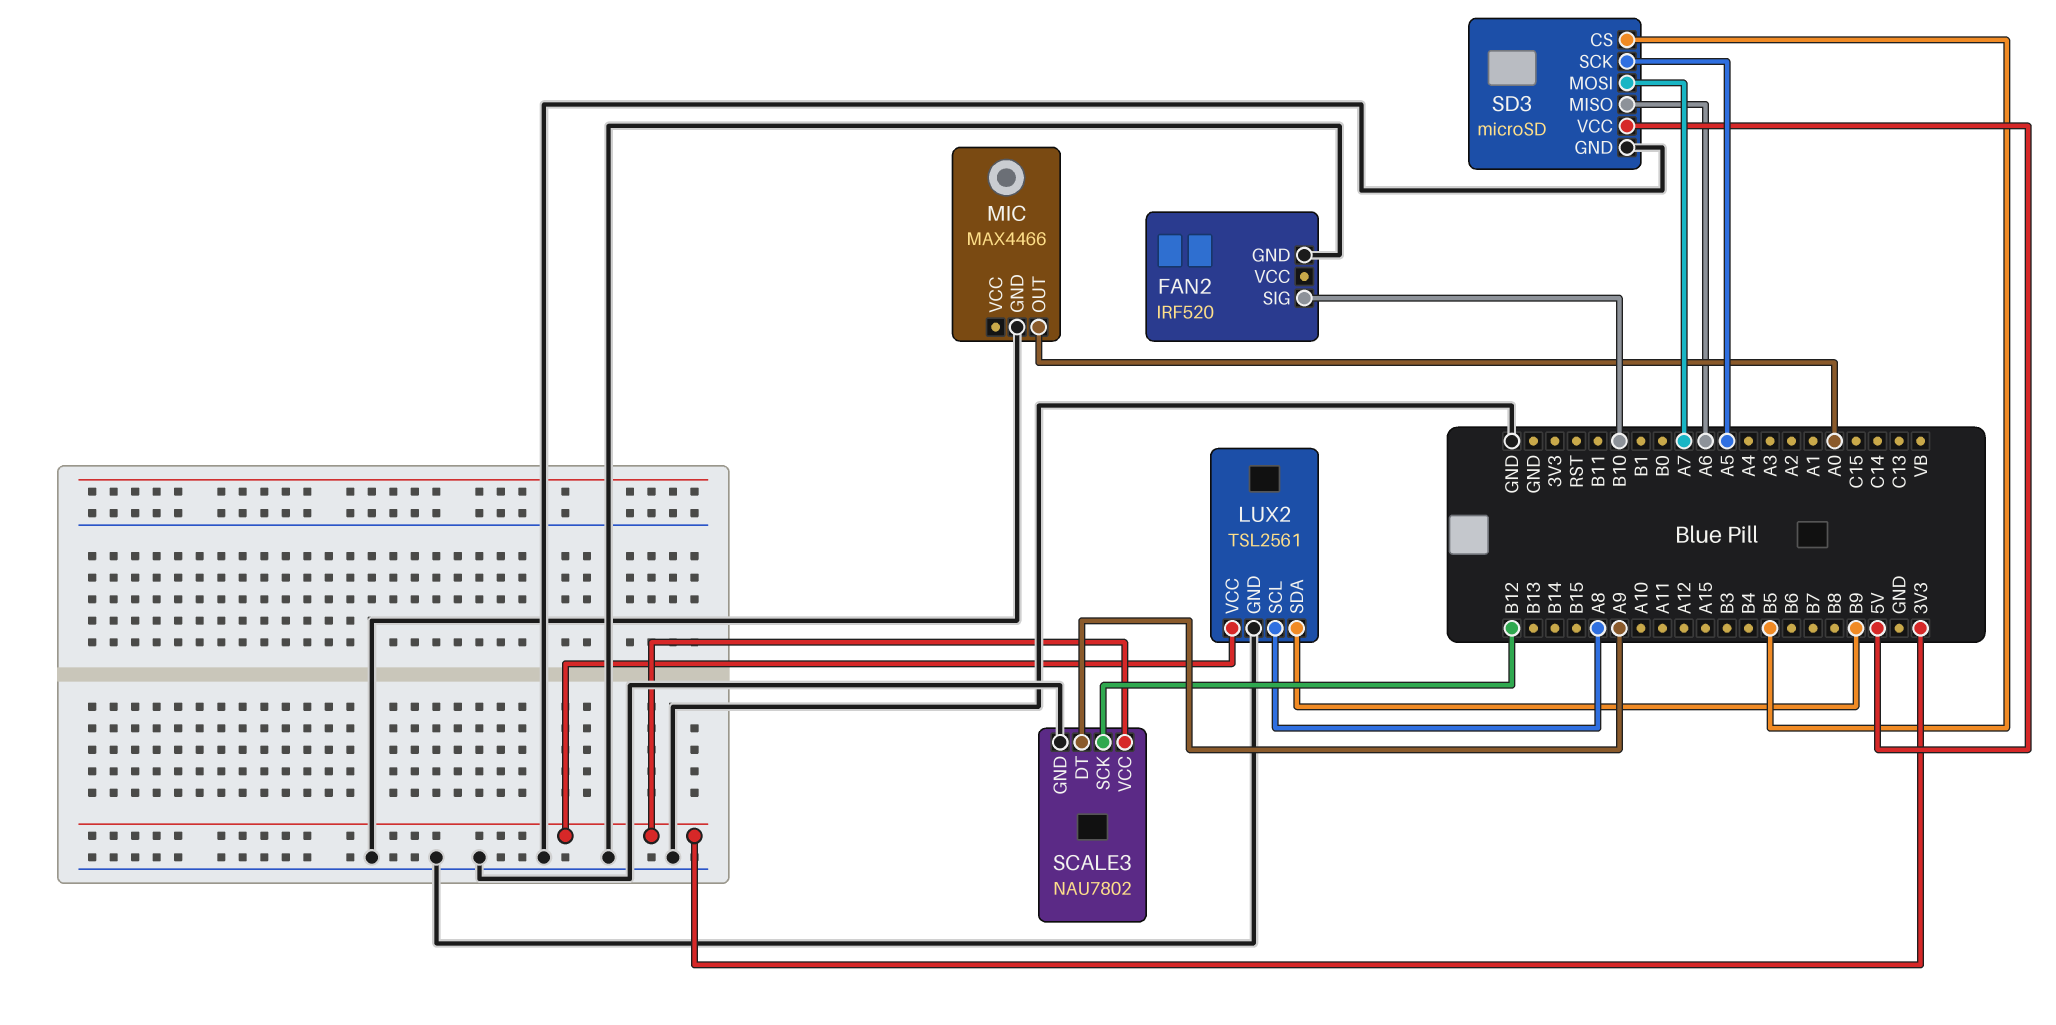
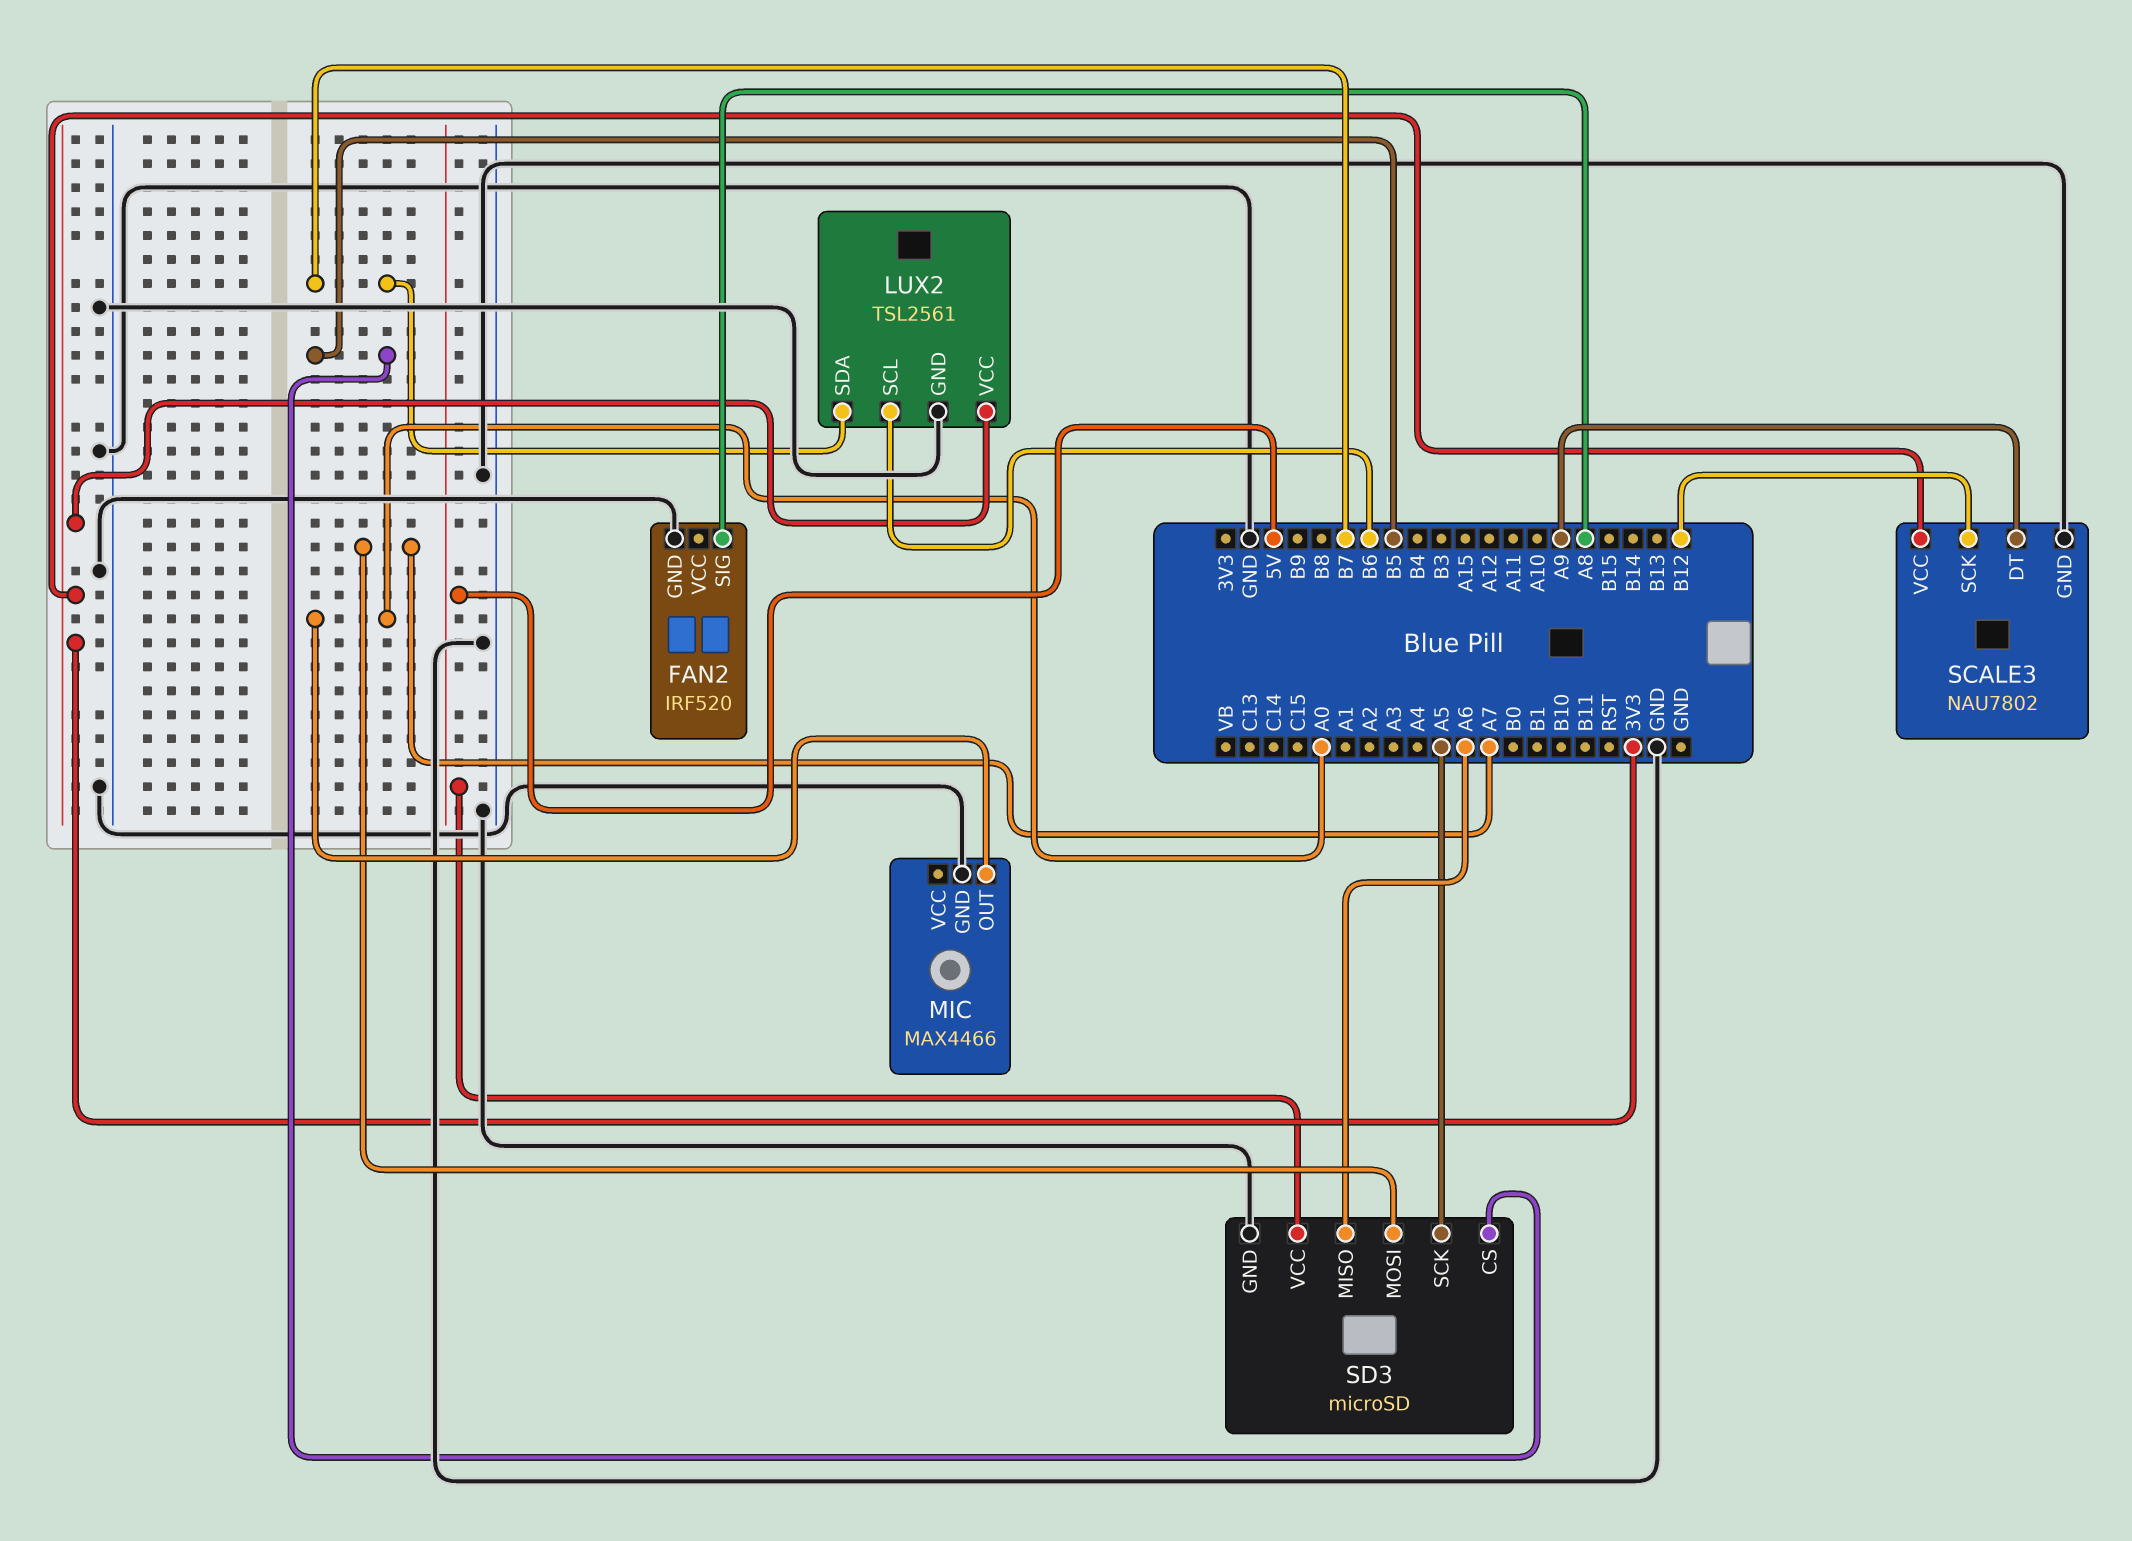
FAN2 pin SIG: B10 -> A8
LUX2 pin SCL: A8 -> B6
LUX2 pin SDA: B9 -> B7

